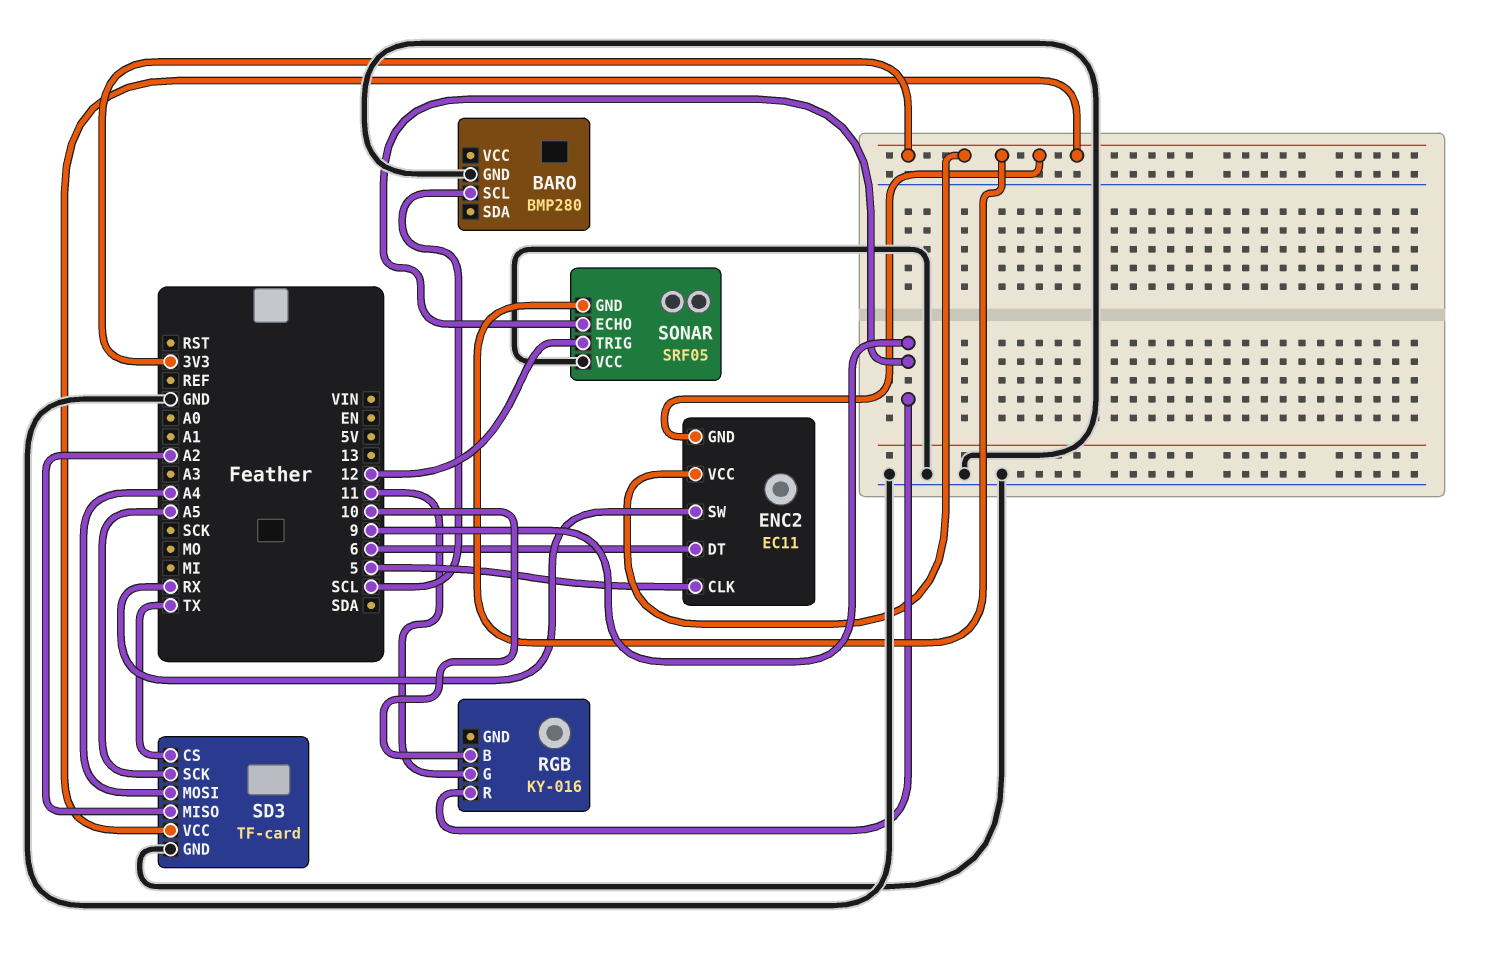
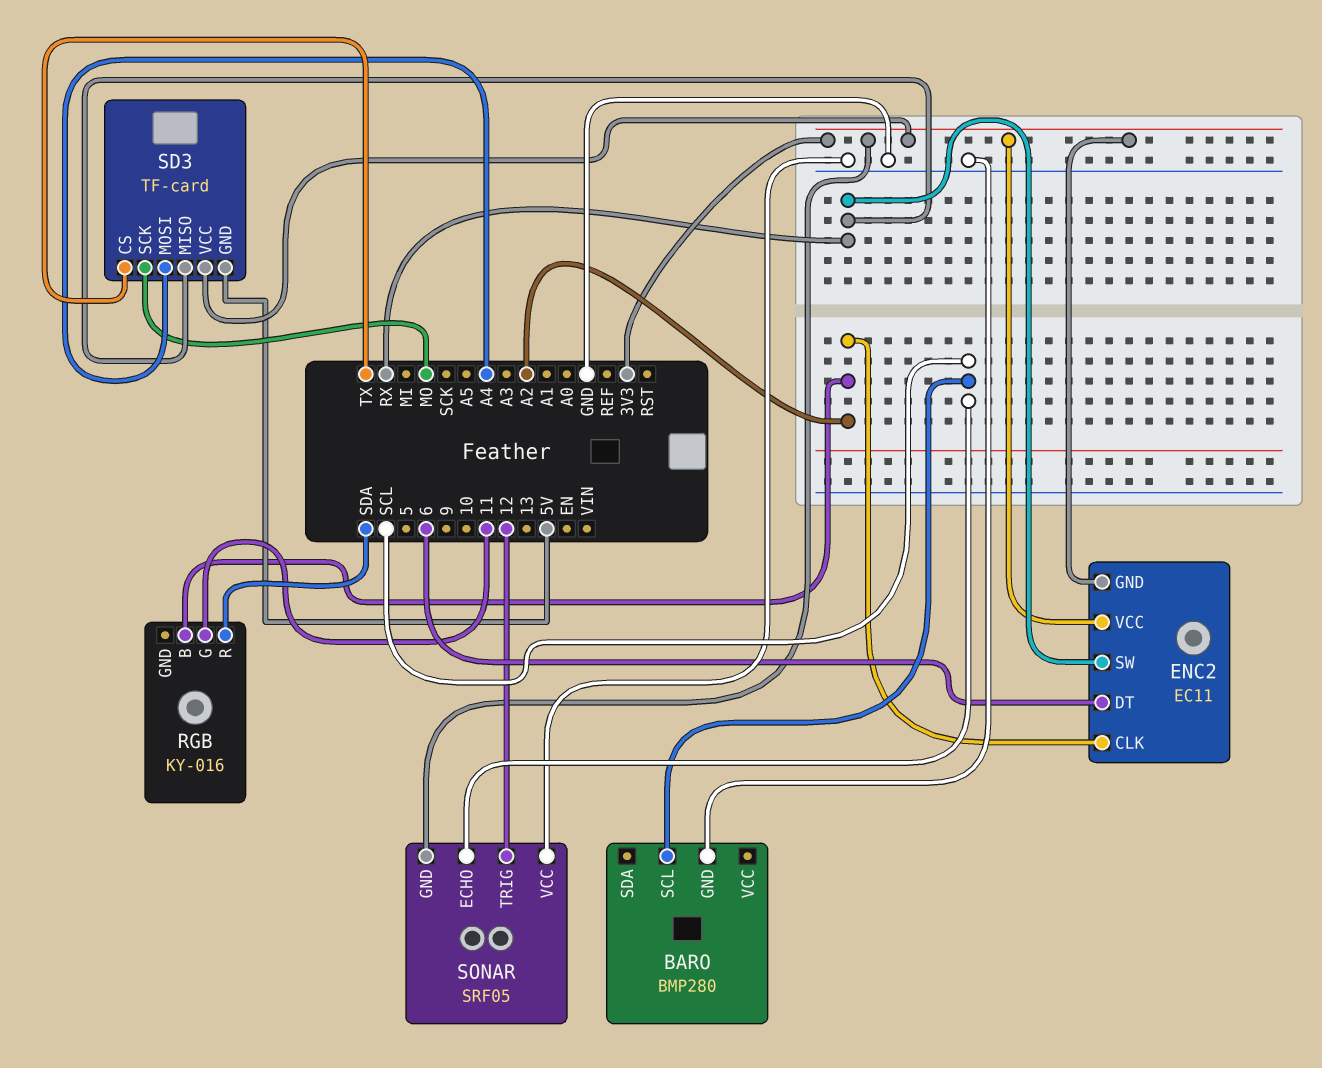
ENC2 pin CLK: 5 -> A2
RGB pin B: 10 -> A2
RGB pin R: 9 -> SDA
SD3 pin GND: GND -> 5V
SD3 pin MISO: A2 -> RX
SD3 pin SCK: A5 -> MO
SONAR pin ECHO: 9 -> SCL

